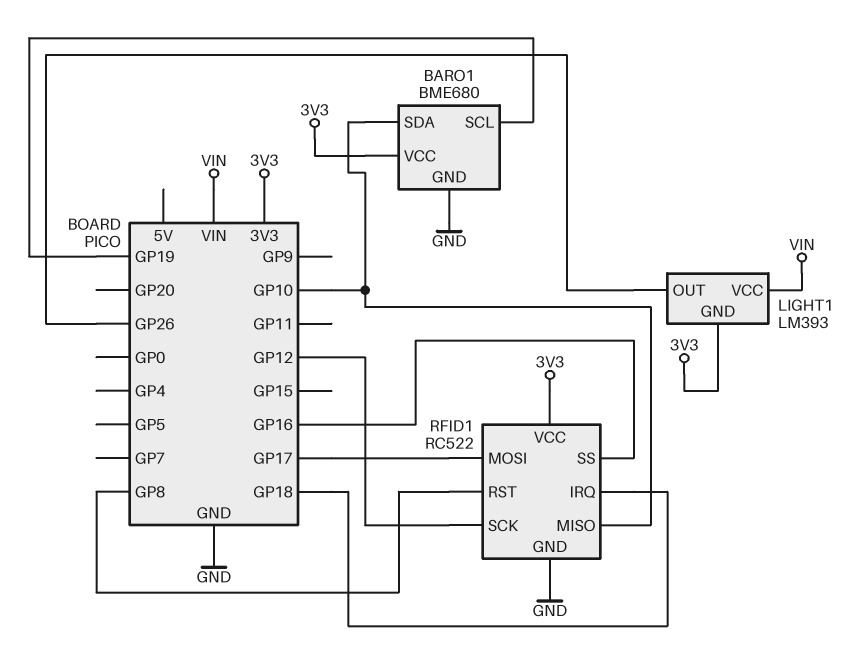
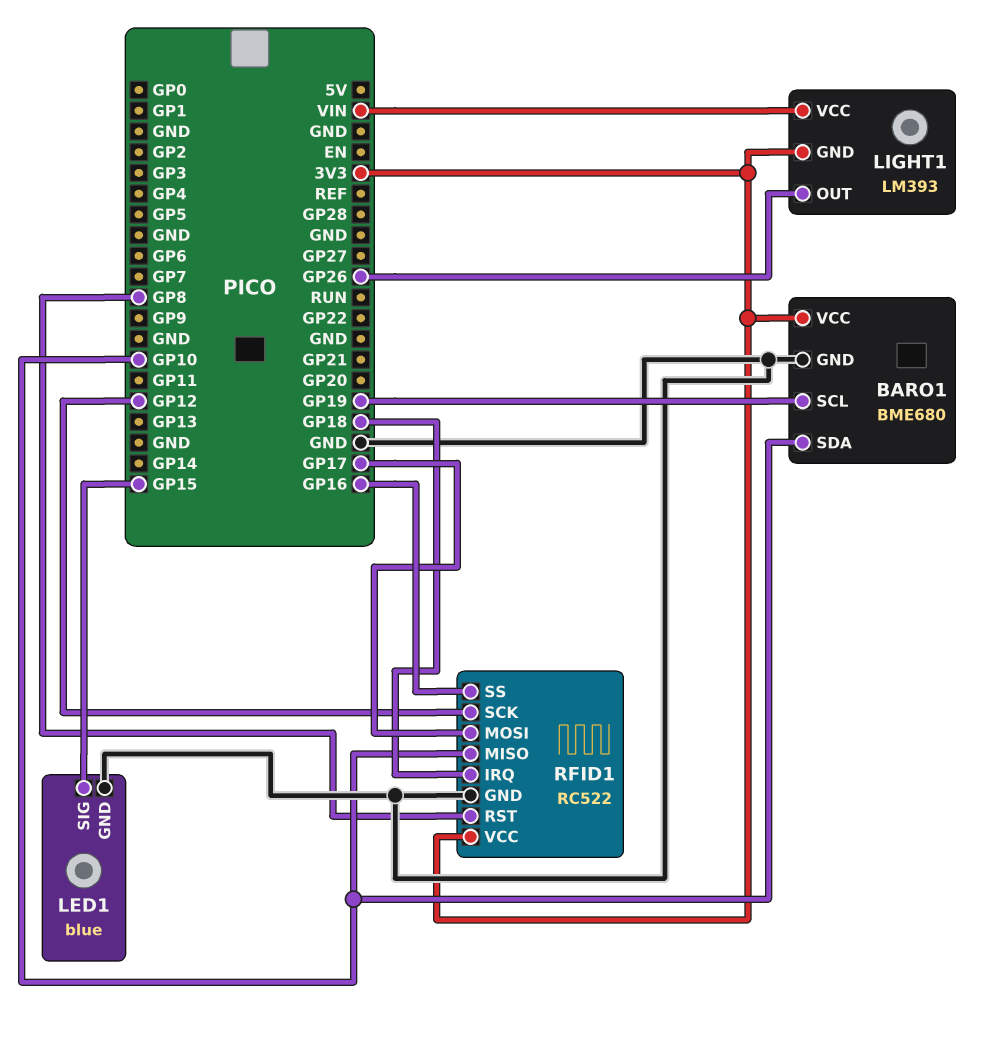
LED1: none -> blue
LED1 pin GND: none -> GND
LED1 pin SIG: none -> GP15

